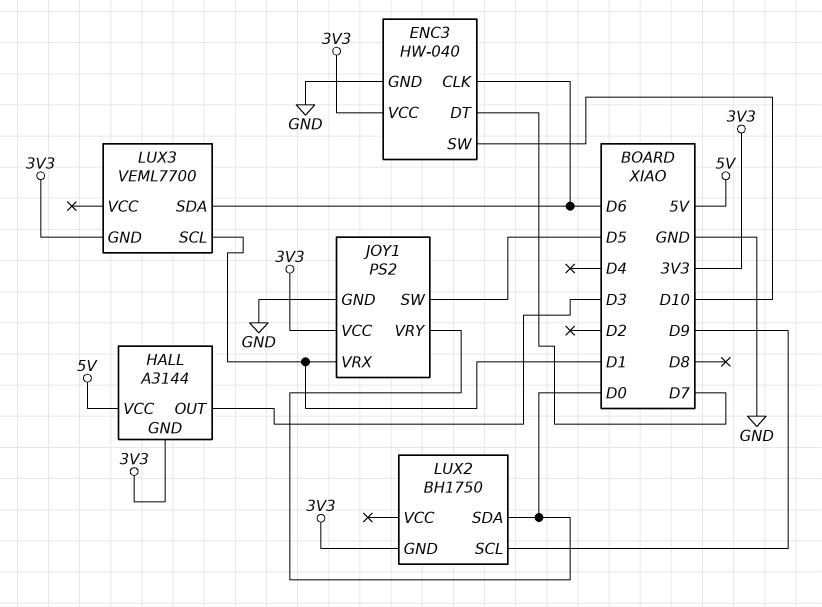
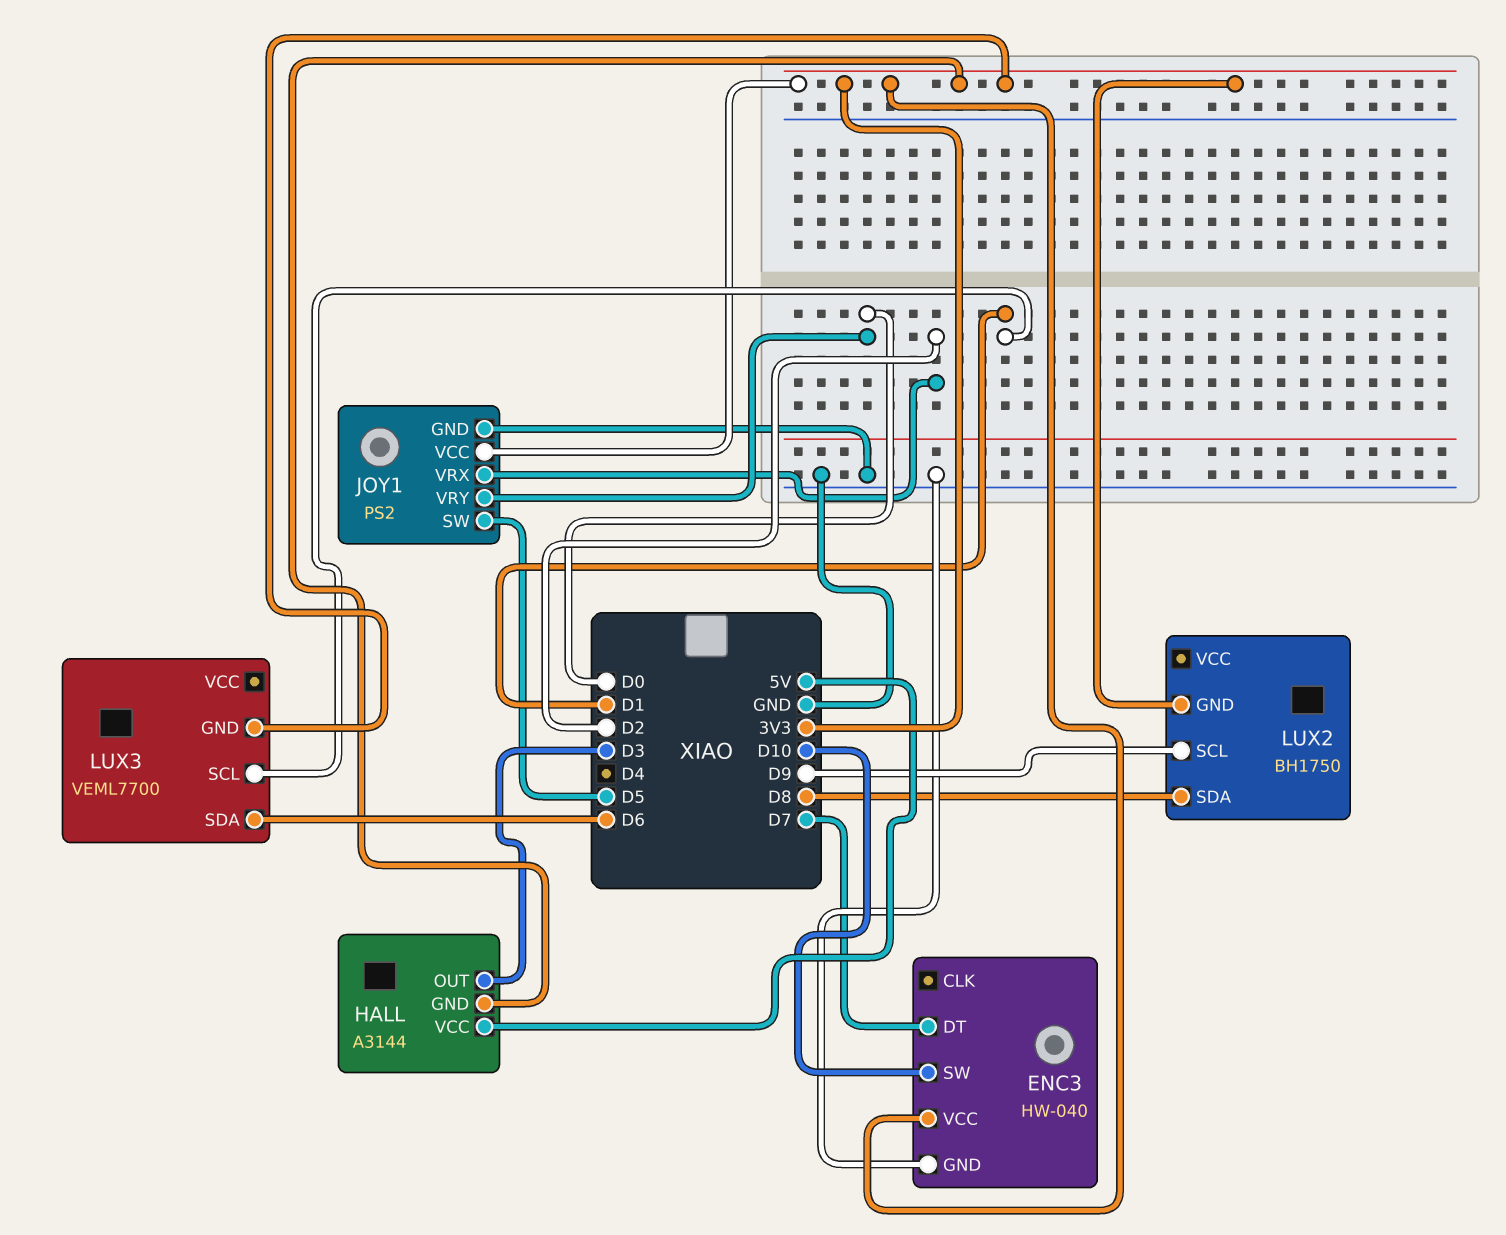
ENC3 pin CLK: D6 -> none
JOY1 pin VRX: D1 -> D2
LUX2 pin SDA: D0 -> D8

